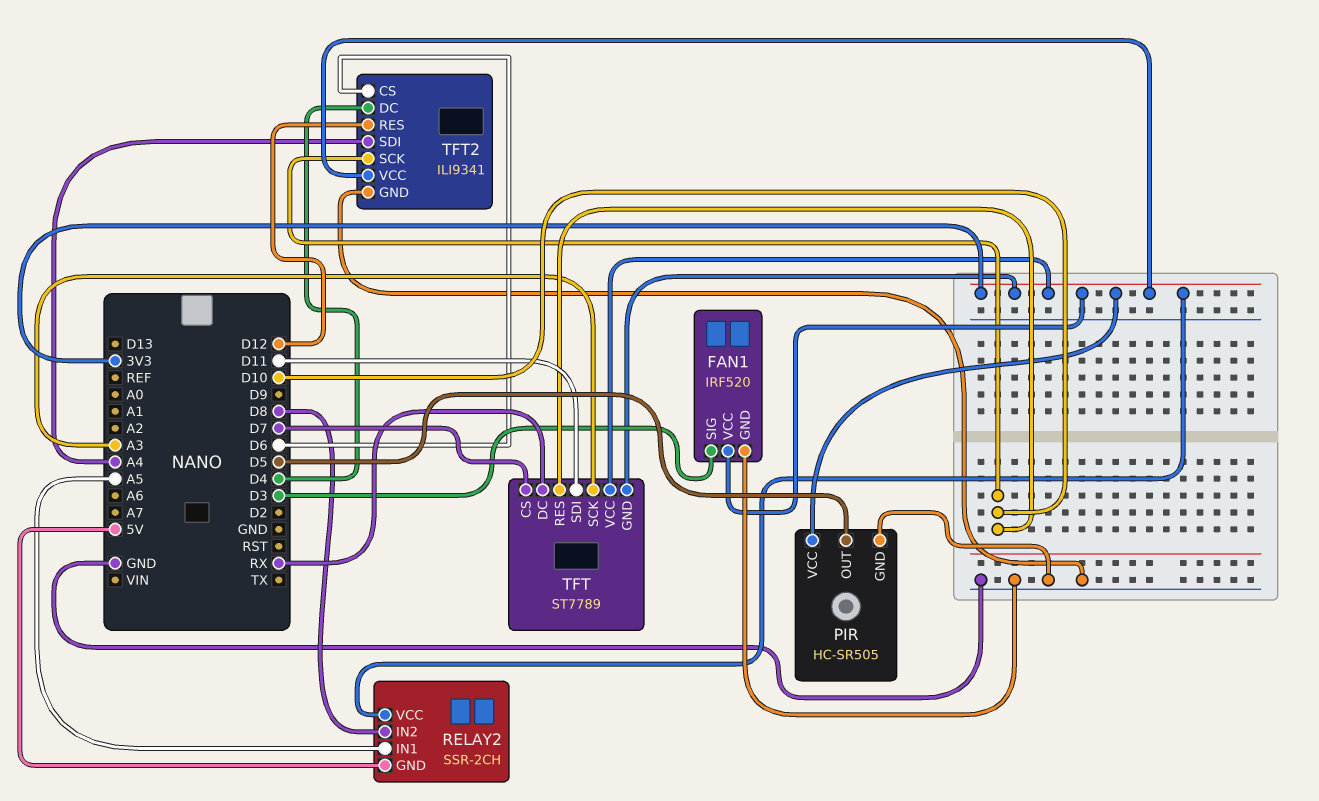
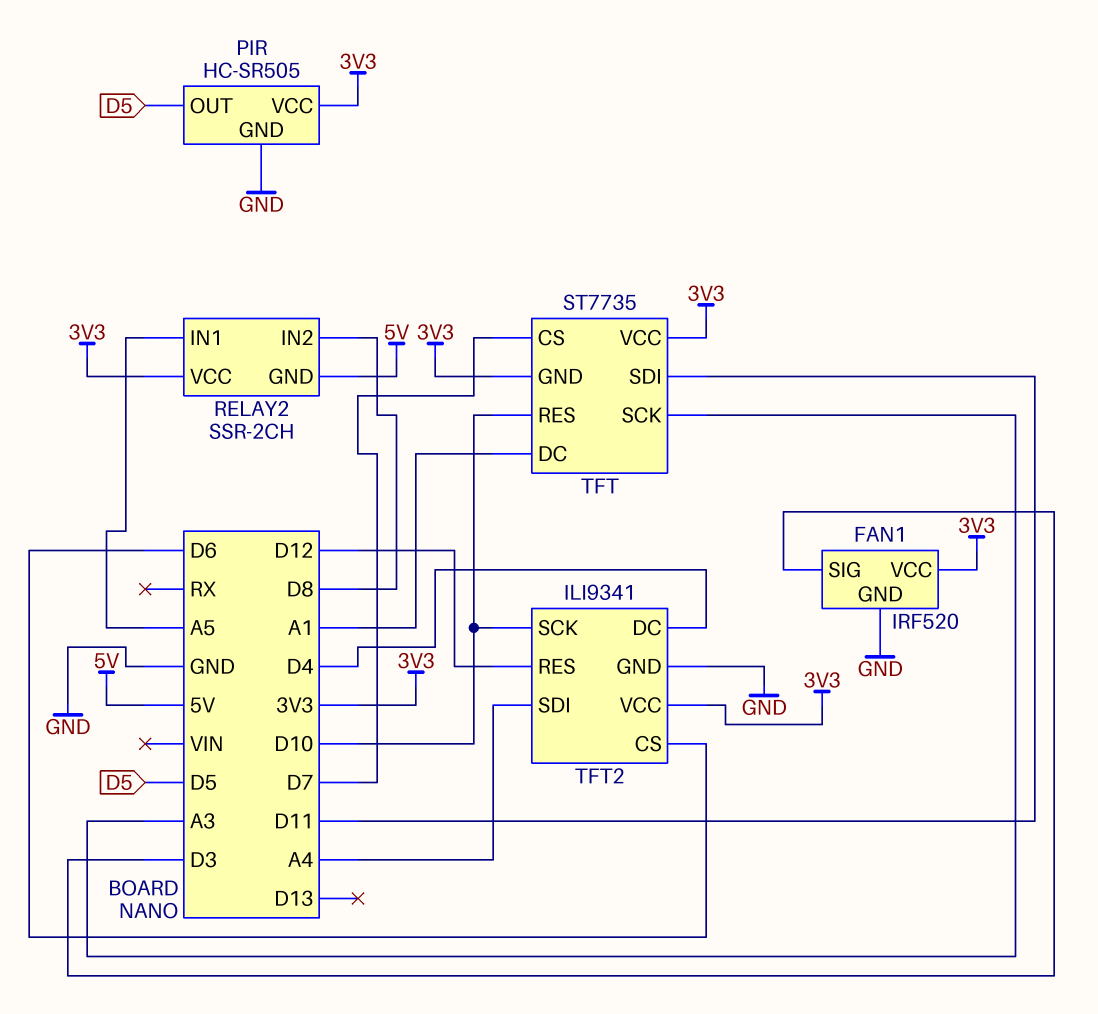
TFT: ST7789 -> ST7735
TFT pin DC: RX -> A1

